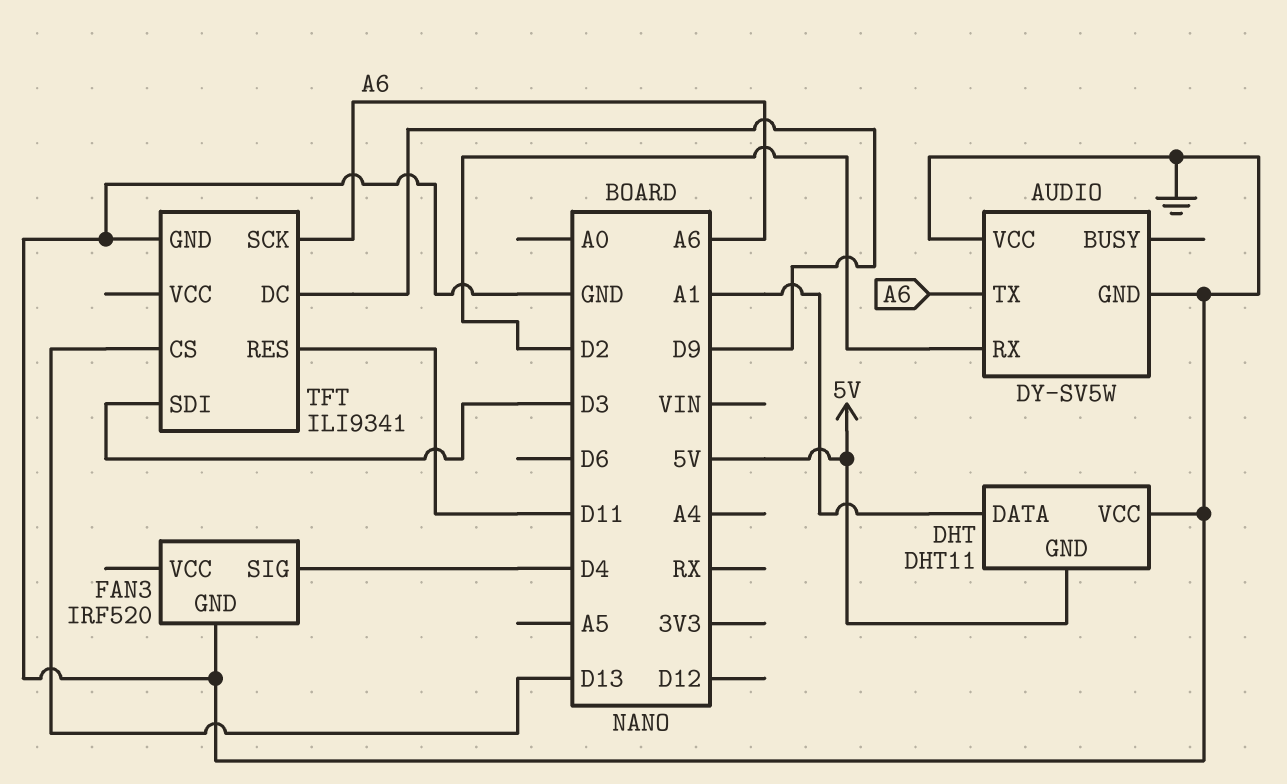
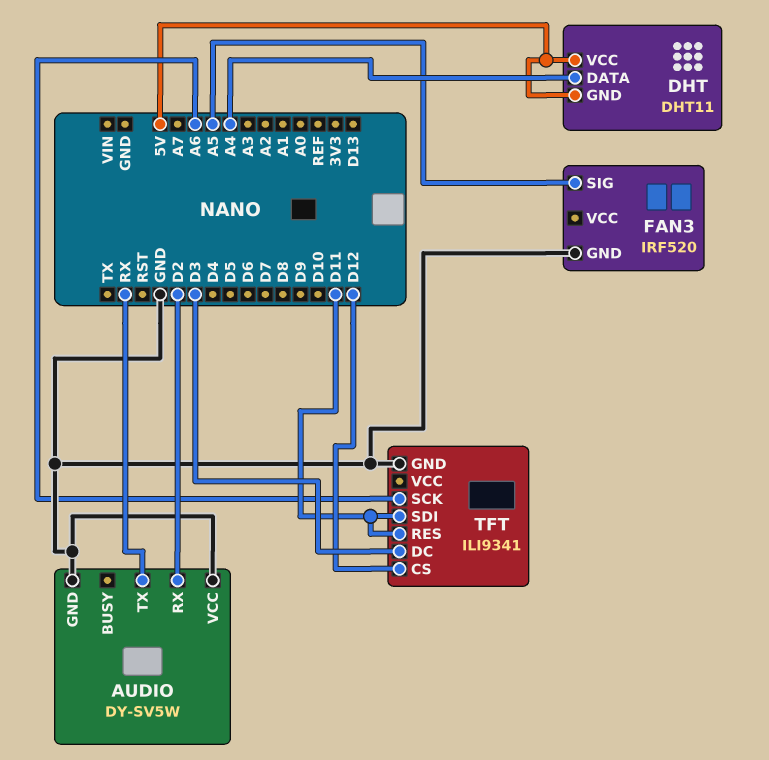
AUDIO pin TX: A6 -> RX
DHT pin DATA: A1 -> A4
DHT pin VCC: GND -> 5V
FAN3 pin SIG: D4 -> A5
TFT pin CS: D13 -> D12
TFT pin DC: D9 -> D3
TFT pin SDI: D3 -> D11

